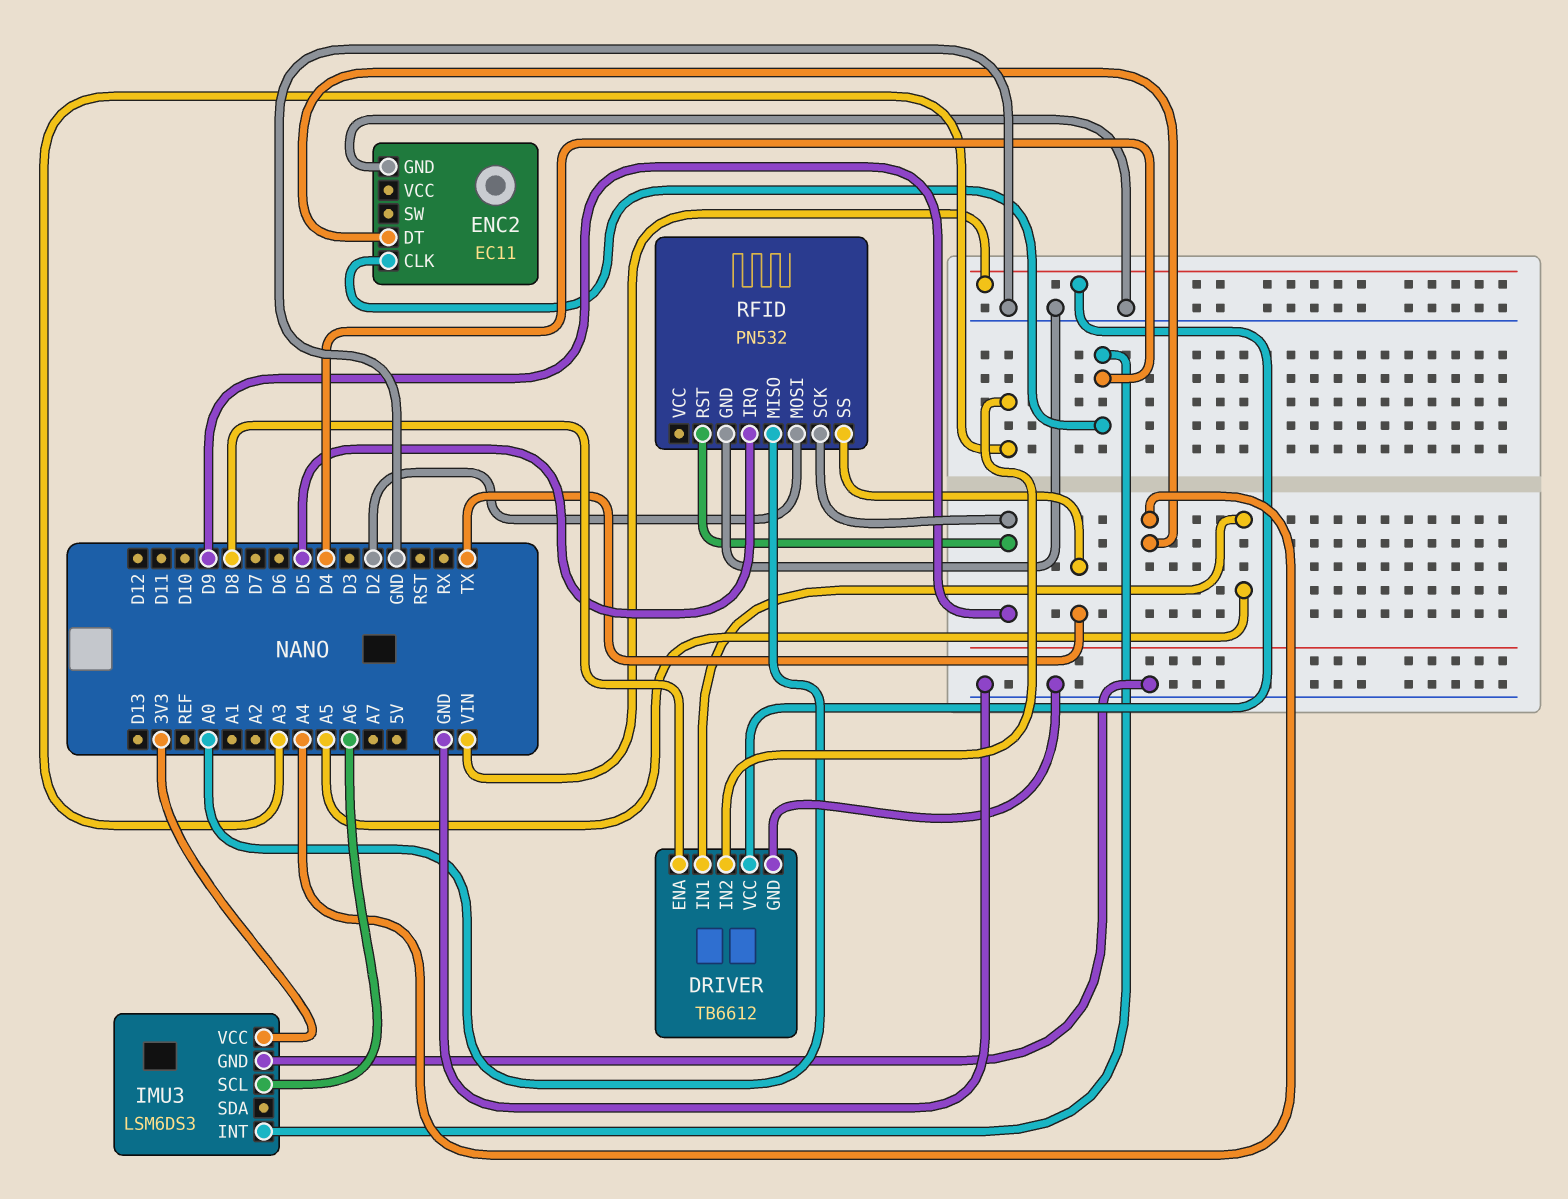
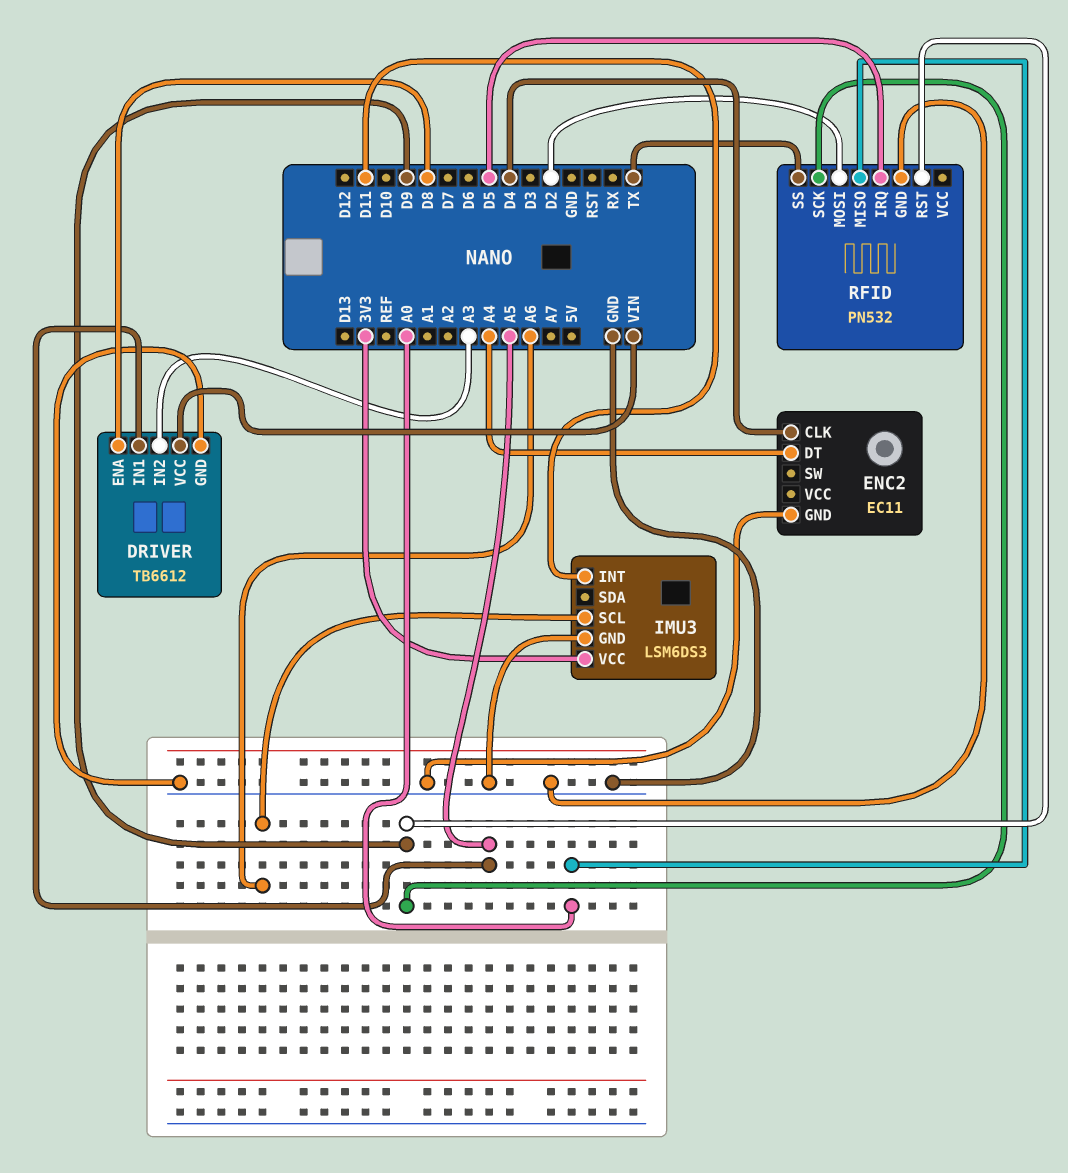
IMU3 pin INT: D4 -> D11

